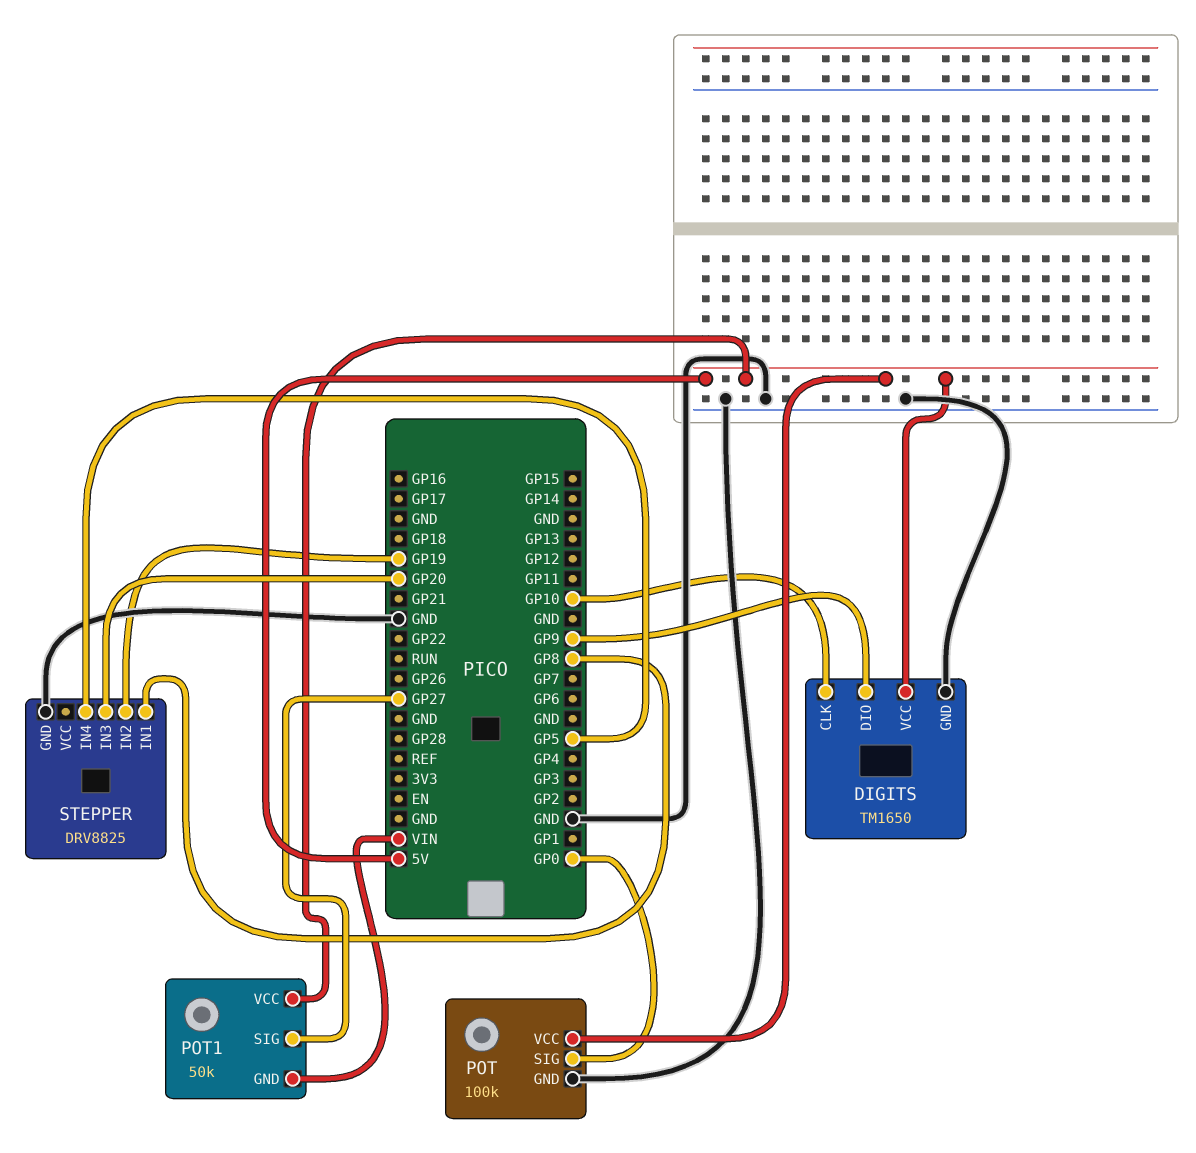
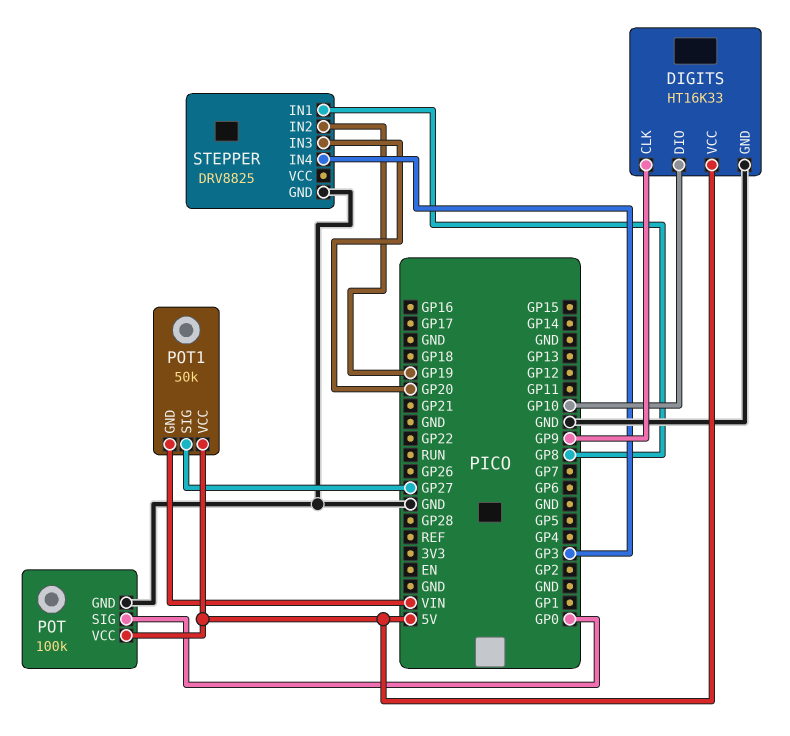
DIGITS: TM1650 -> HT16K33
DIGITS pin CLK: GP10 -> GP9
DIGITS pin DIO: GP9 -> GP10
STEPPER pin IN4: GP5 -> GP3

